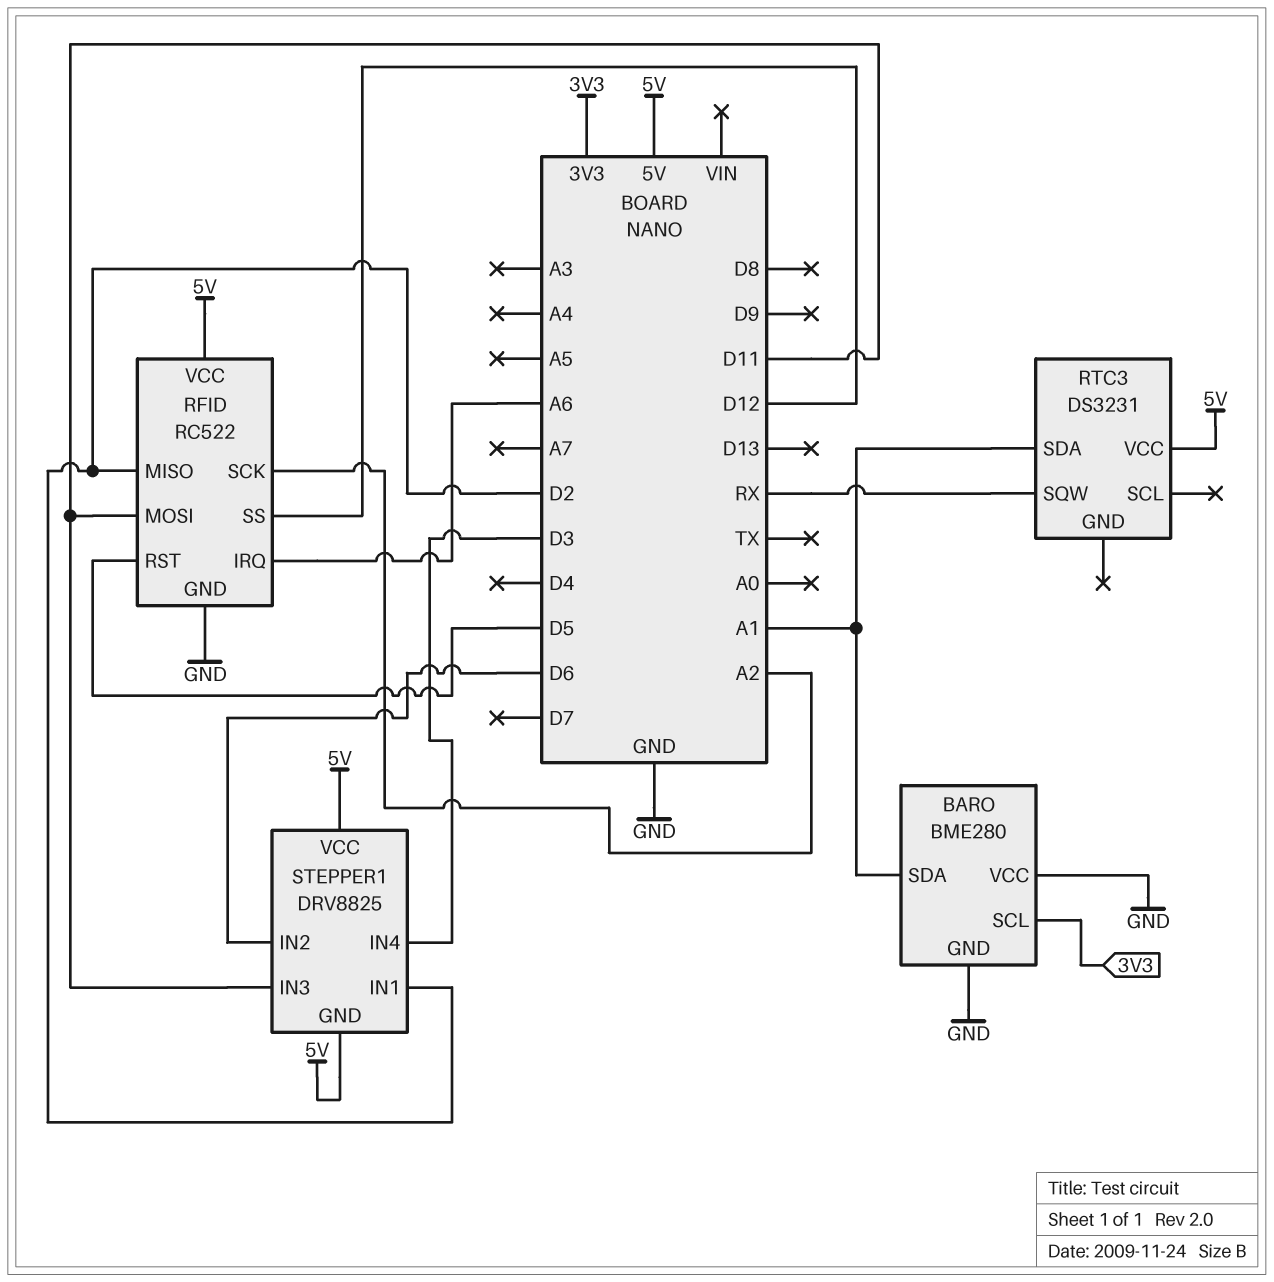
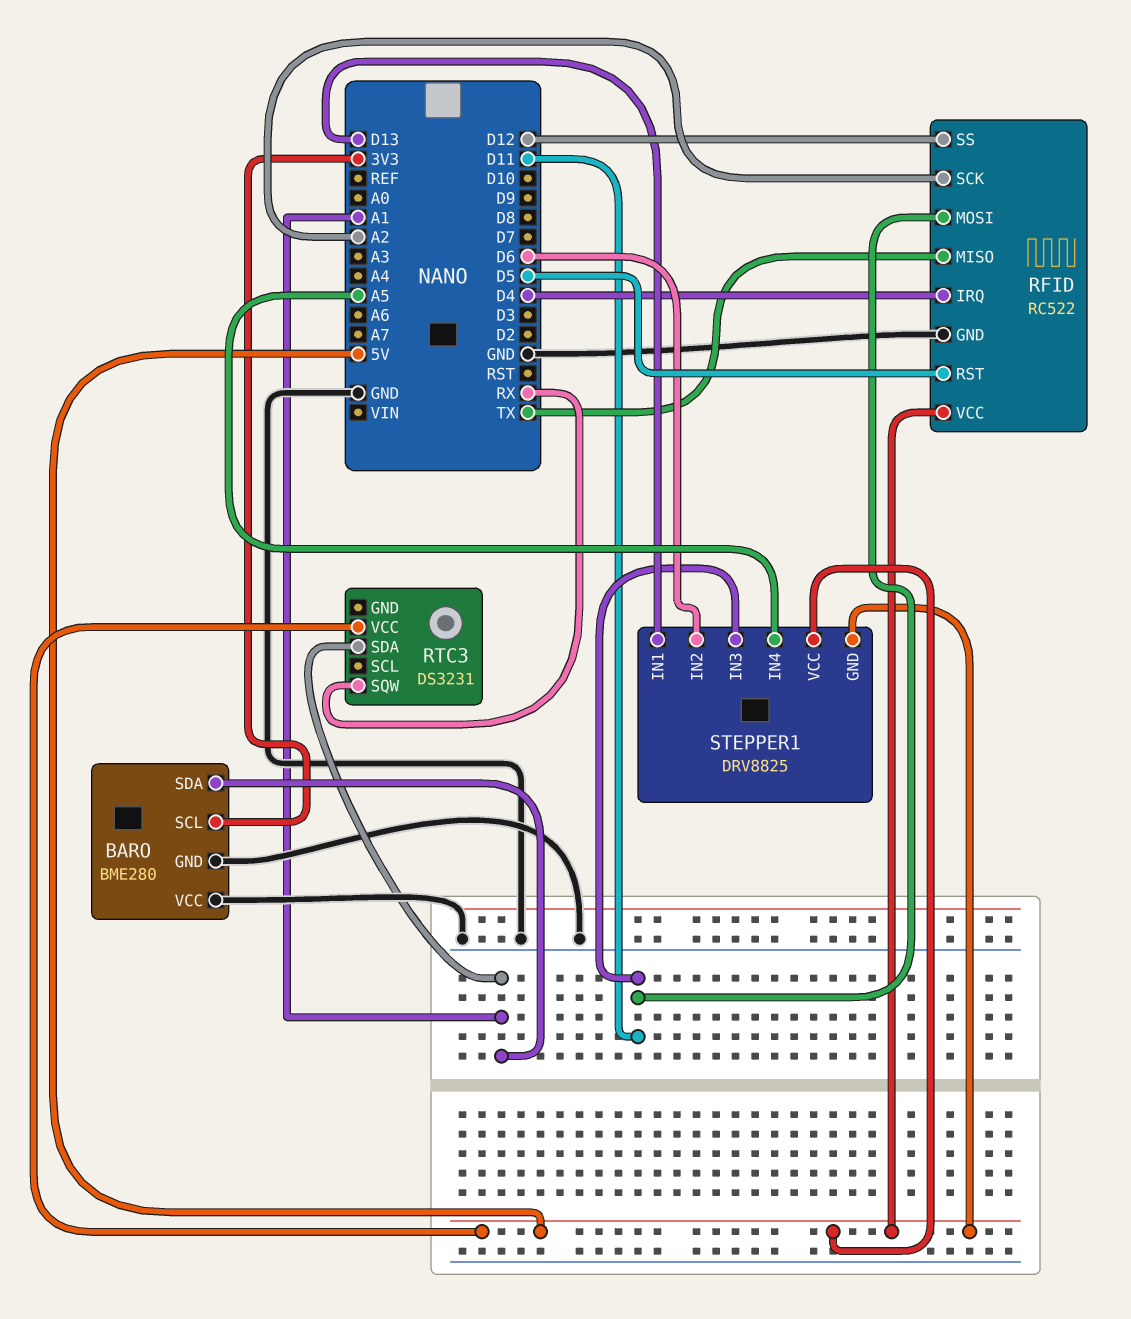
RFID pin IRQ: A6 -> D4
RFID pin MISO: D2 -> TX
STEPPER1 pin IN1: D2 -> D13
STEPPER1 pin IN4: D3 -> A5

